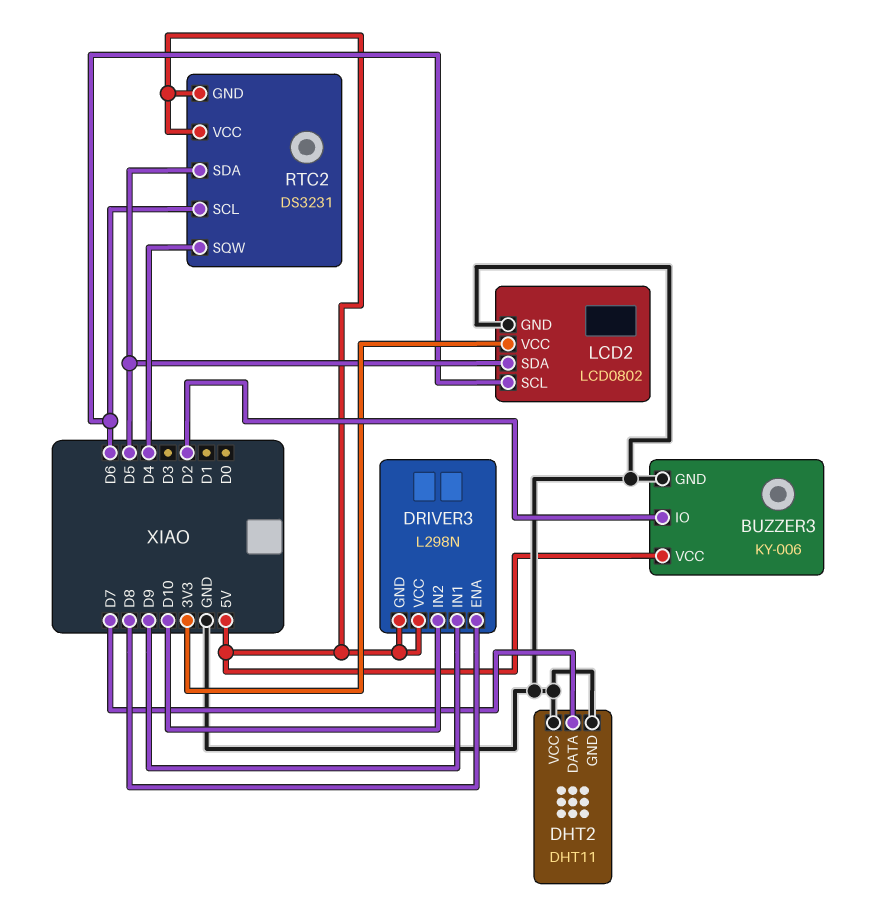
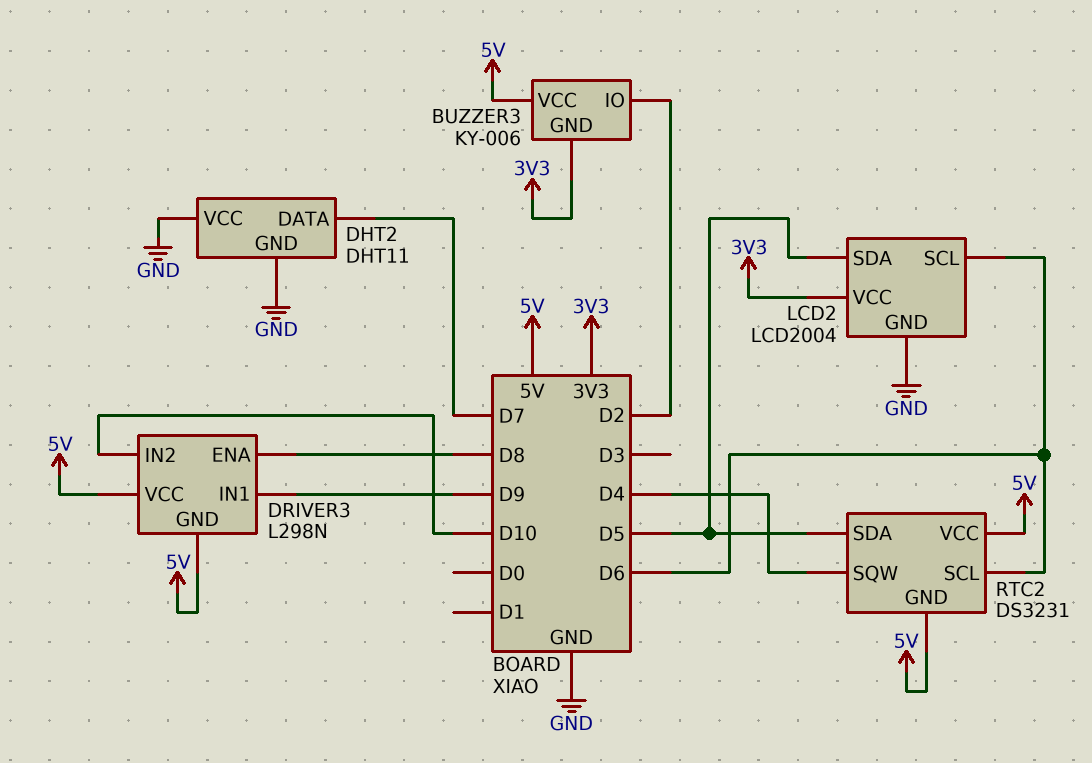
BUZZER3 pin GND: GND -> 3V3
LCD2: LCD0802 -> LCD2004

